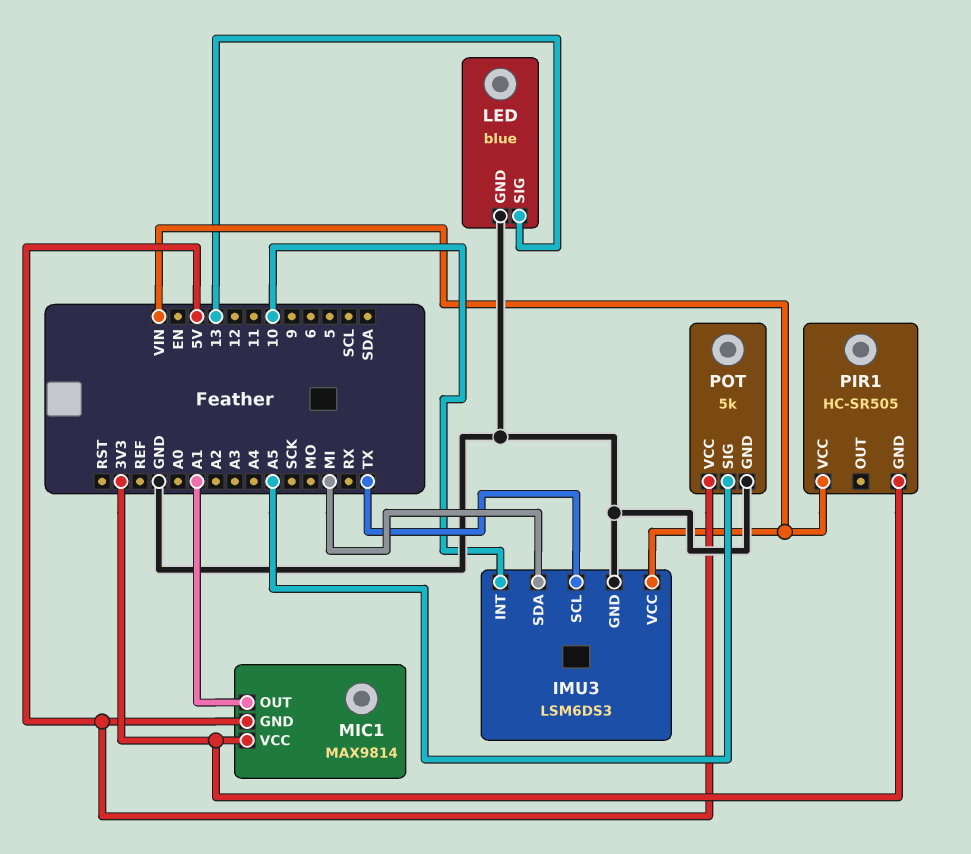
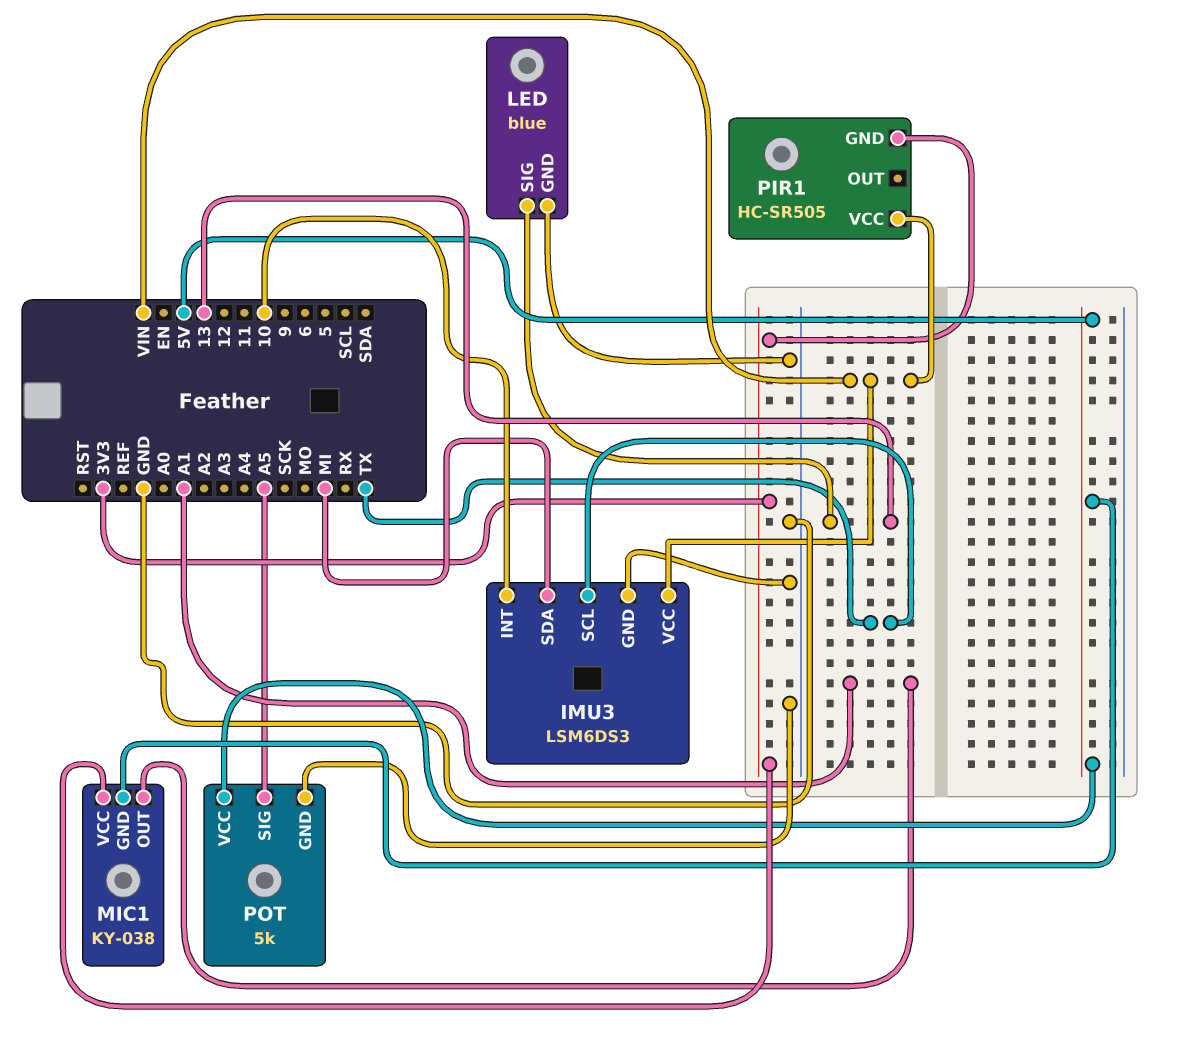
MIC1: MAX9814 -> KY-038

